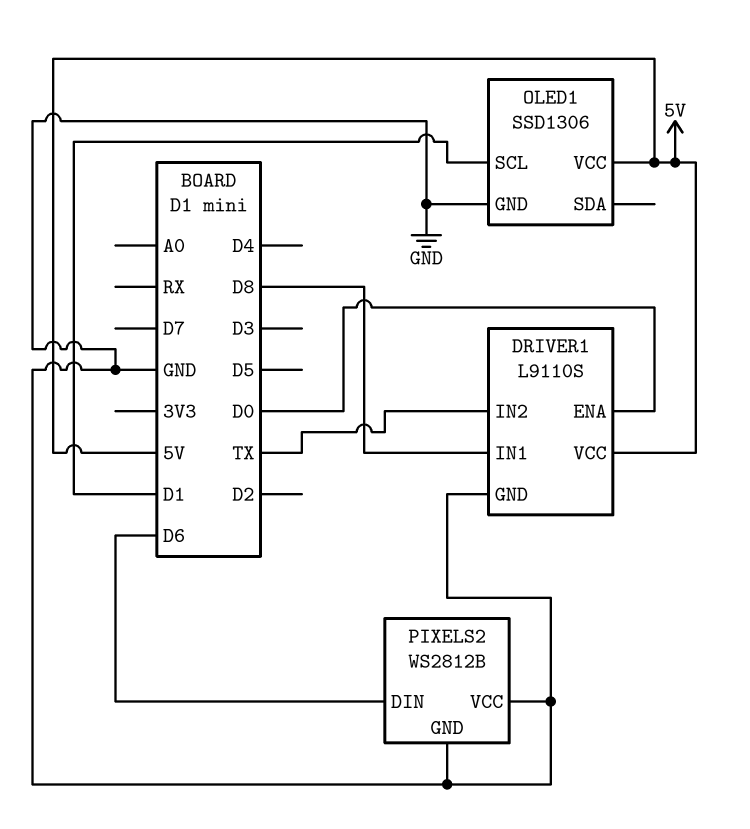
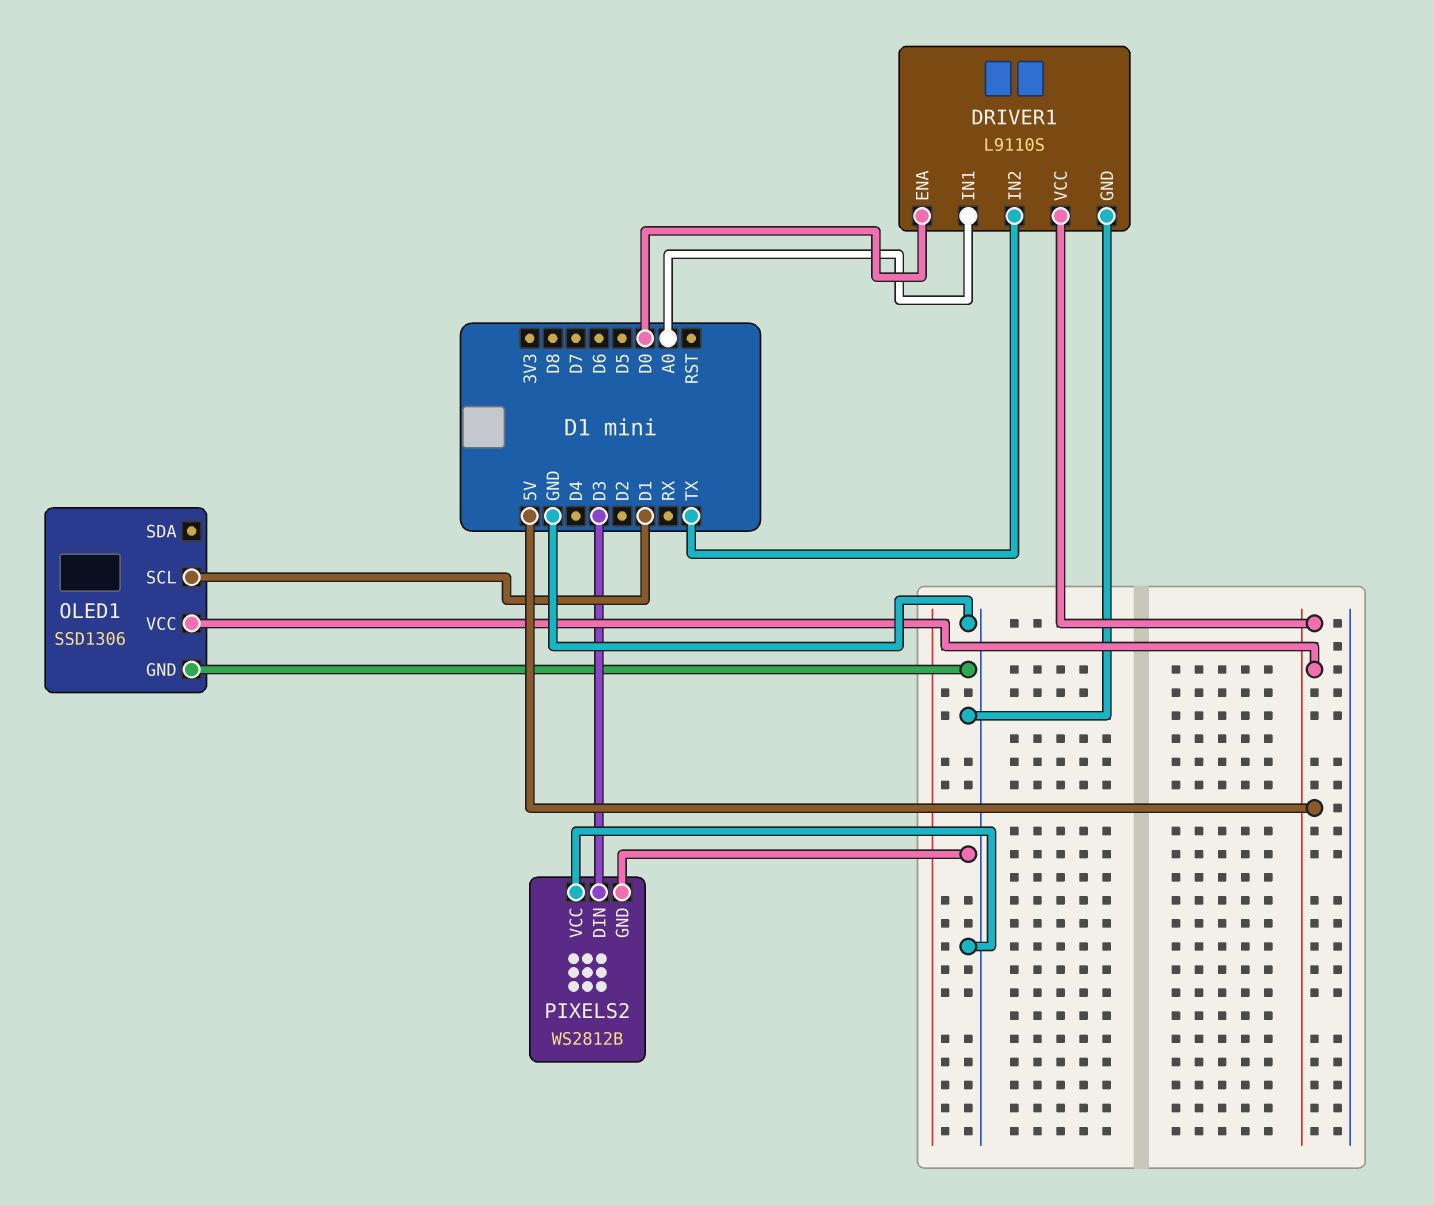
DRIVER1 pin IN1: D8 -> A0
PIXELS2 pin DIN: D6 -> D3

